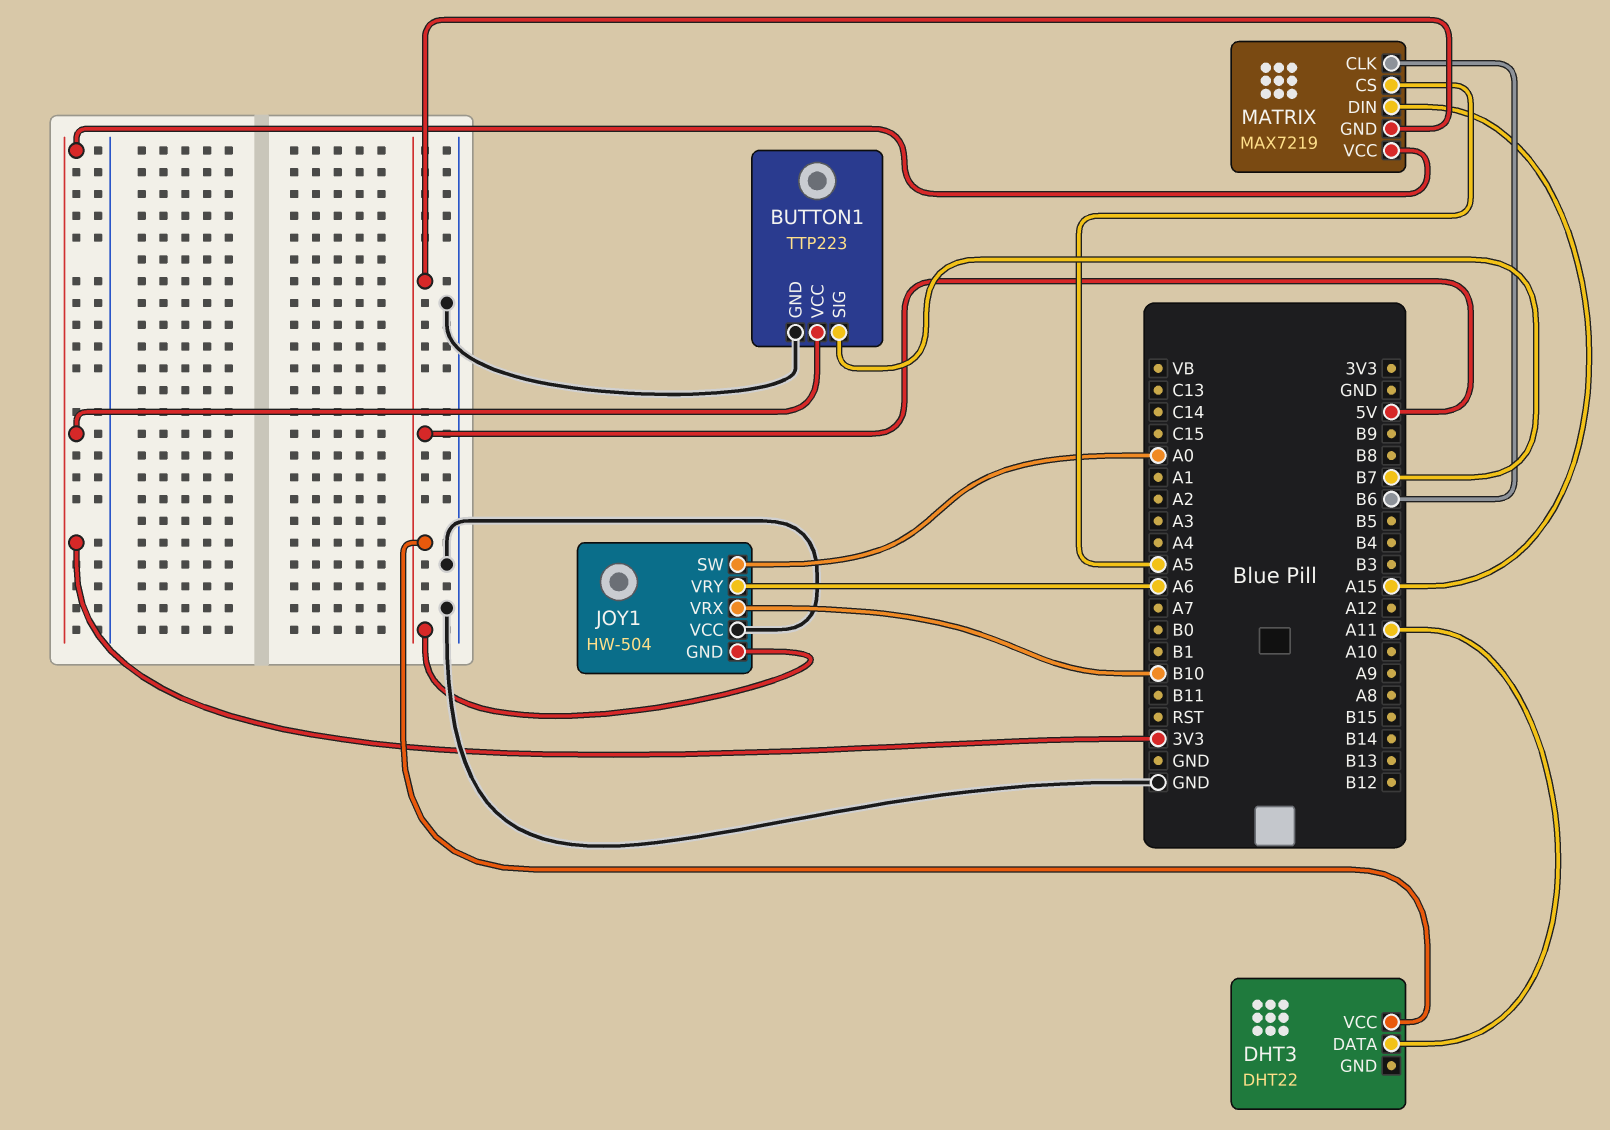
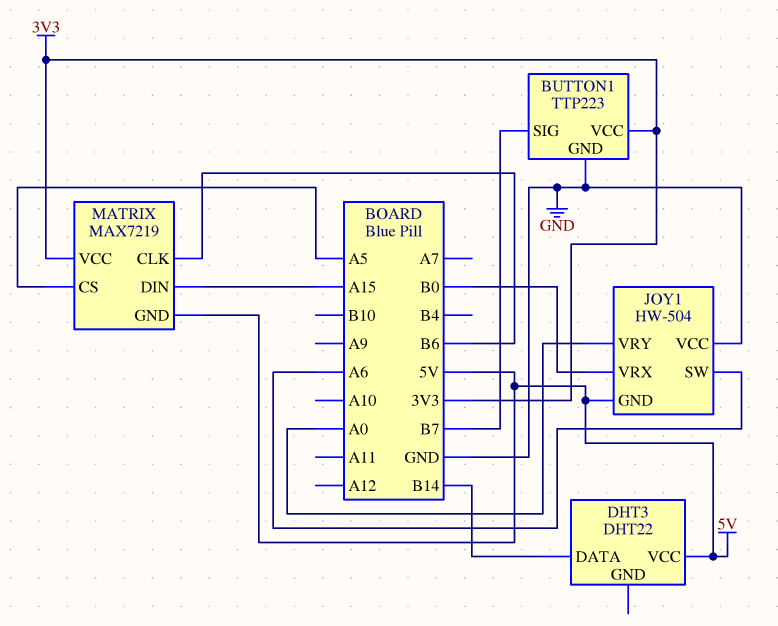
DHT3 pin DATA: A11 -> B14
JOY1 pin SW: A0 -> A6
JOY1 pin VRX: B10 -> B0
JOY1 pin VRY: A6 -> A0

